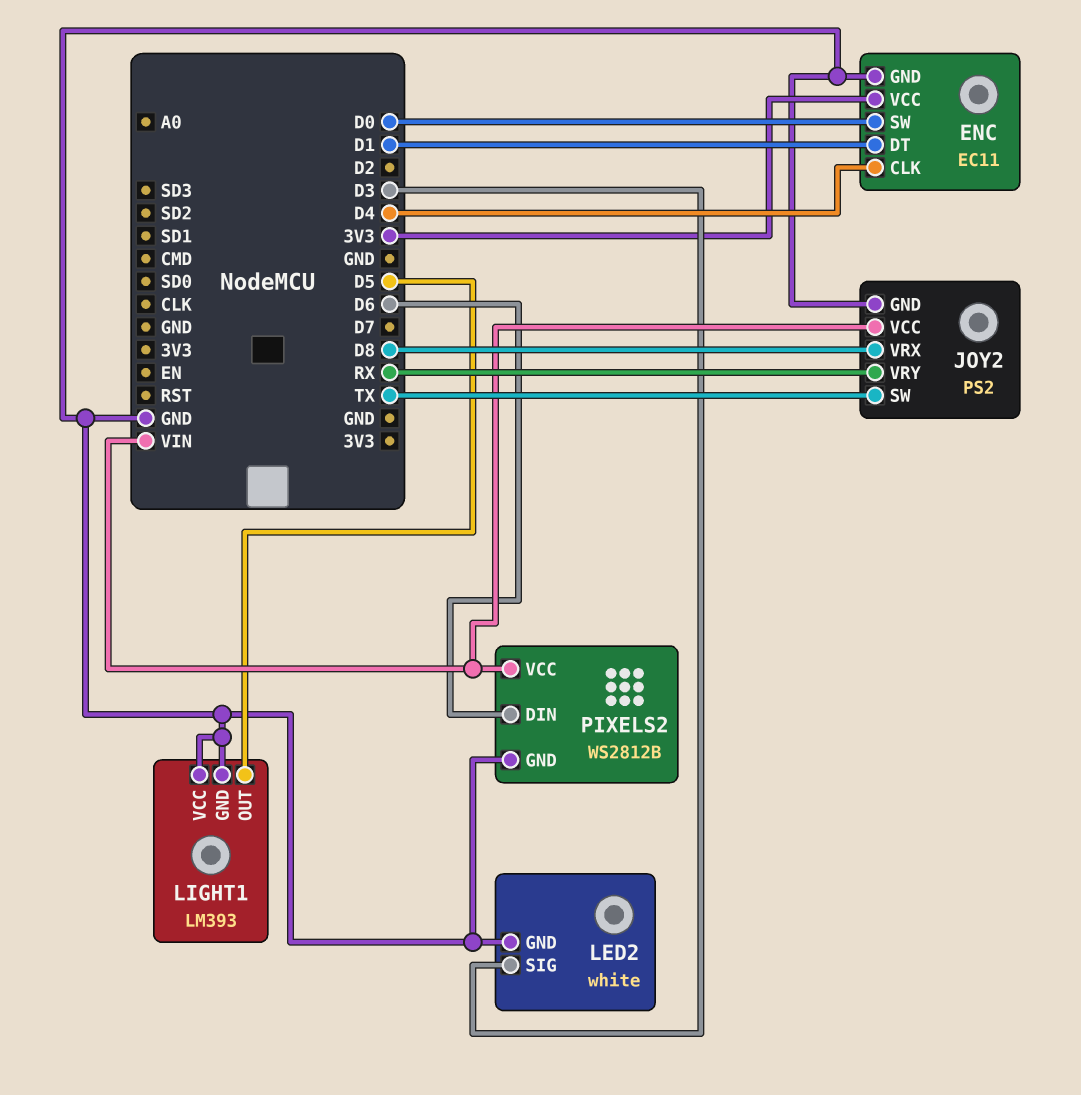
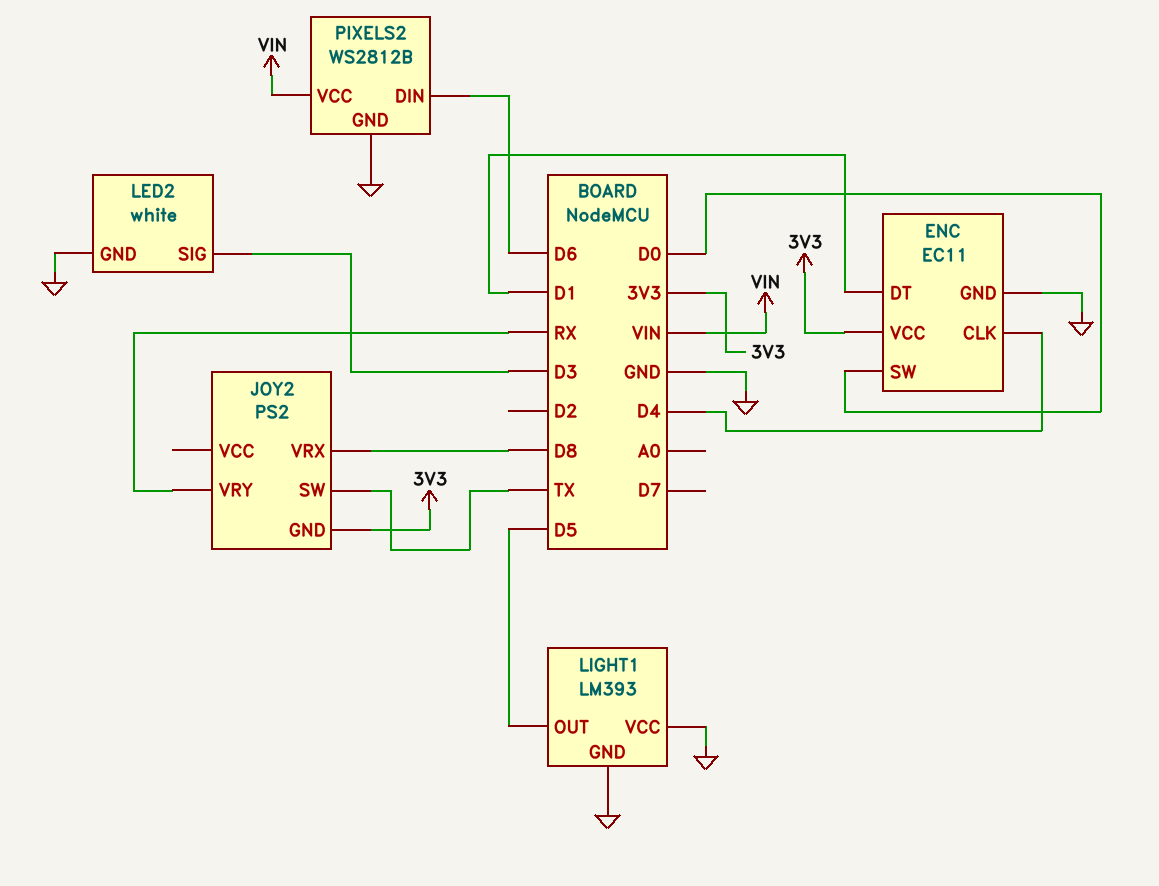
JOY2 pin GND: GND -> 3V3
JOY2 pin VCC: VIN -> none

